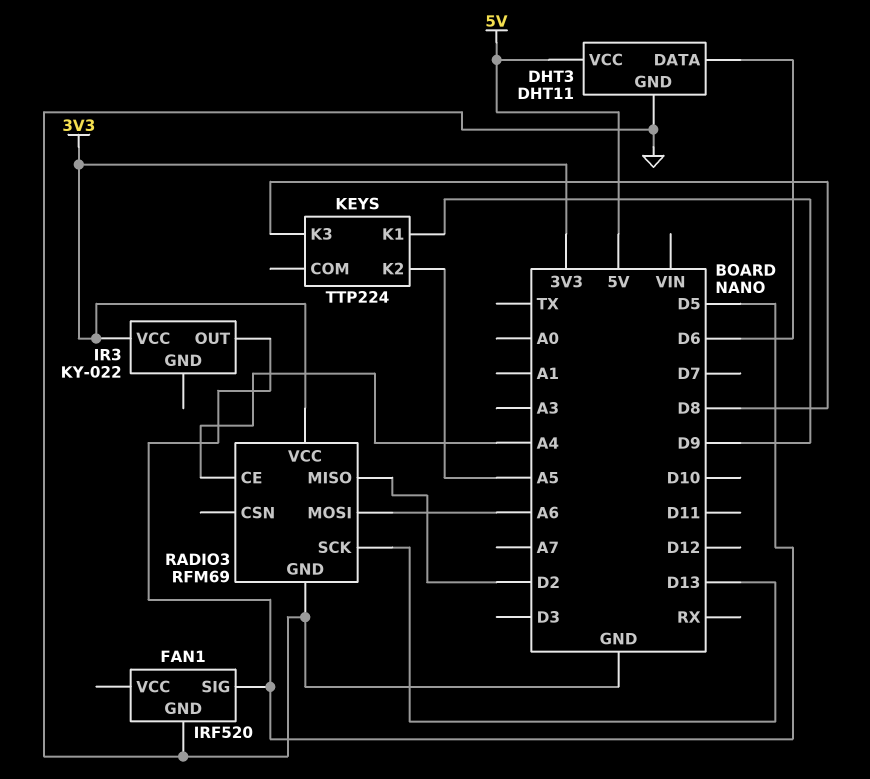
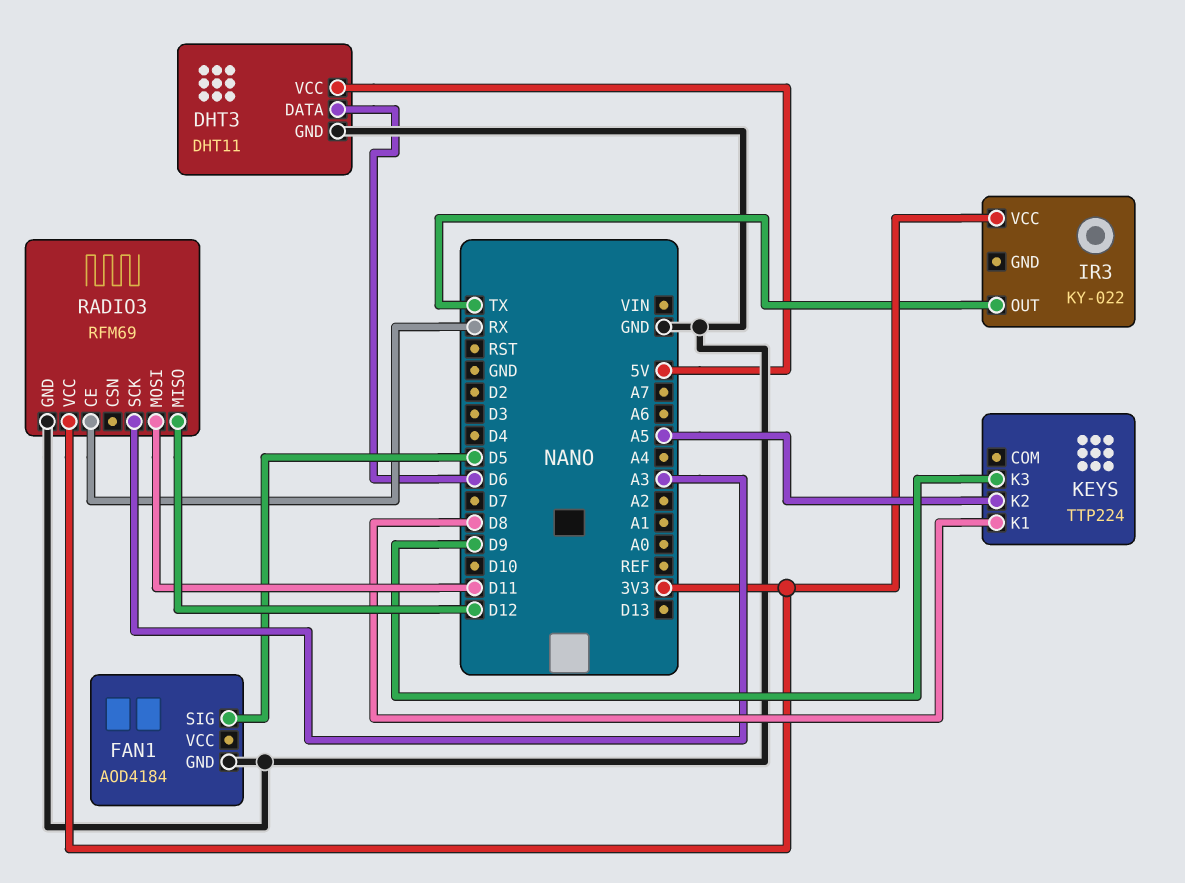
FAN1: IRF520 -> AOD4184
IR3 pin OUT: D5 -> TX
KEYS pin K1: D9 -> D8
KEYS pin K3: D8 -> D9
RADIO3 pin CE: A4 -> RX
RADIO3 pin MISO: D2 -> D12
RADIO3 pin MOSI: A6 -> D11
RADIO3 pin SCK: D13 -> A3

